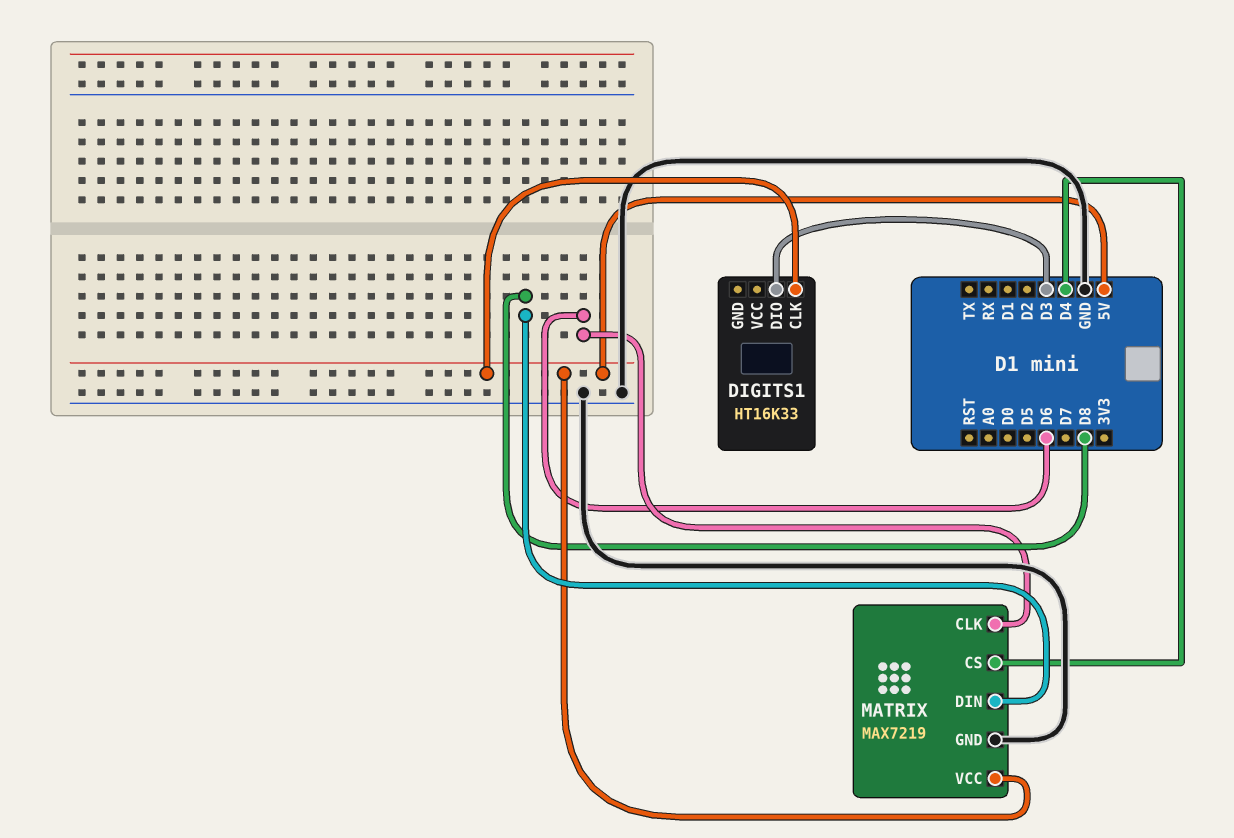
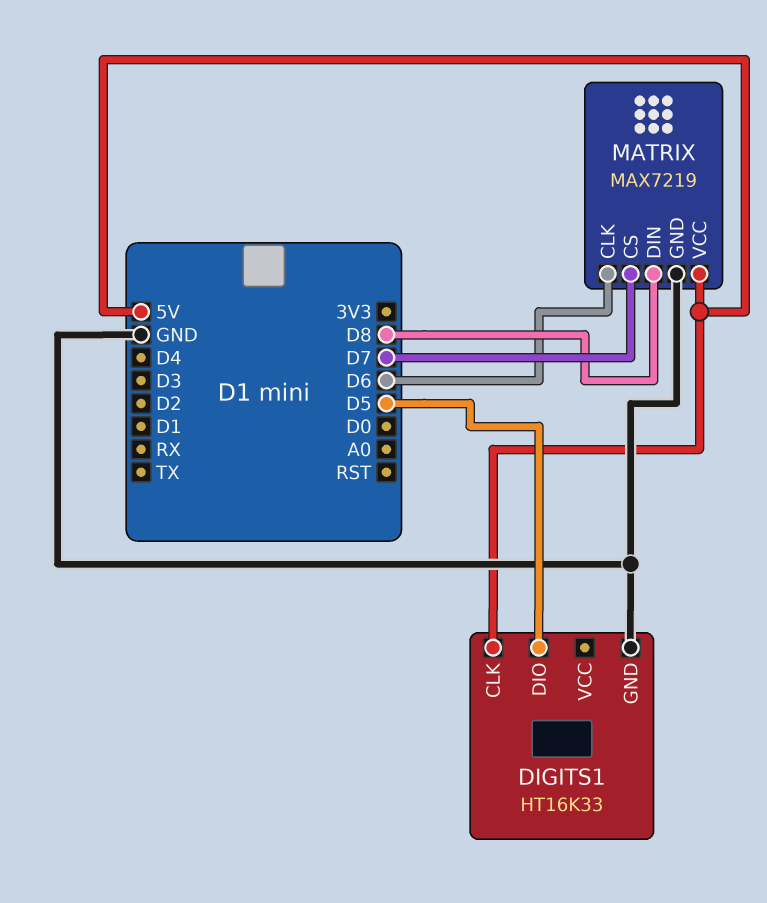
DIGITS1 pin DIO: D3 -> D5
DIGITS1 pin GND: none -> GND
MATRIX pin CS: D4 -> D7

